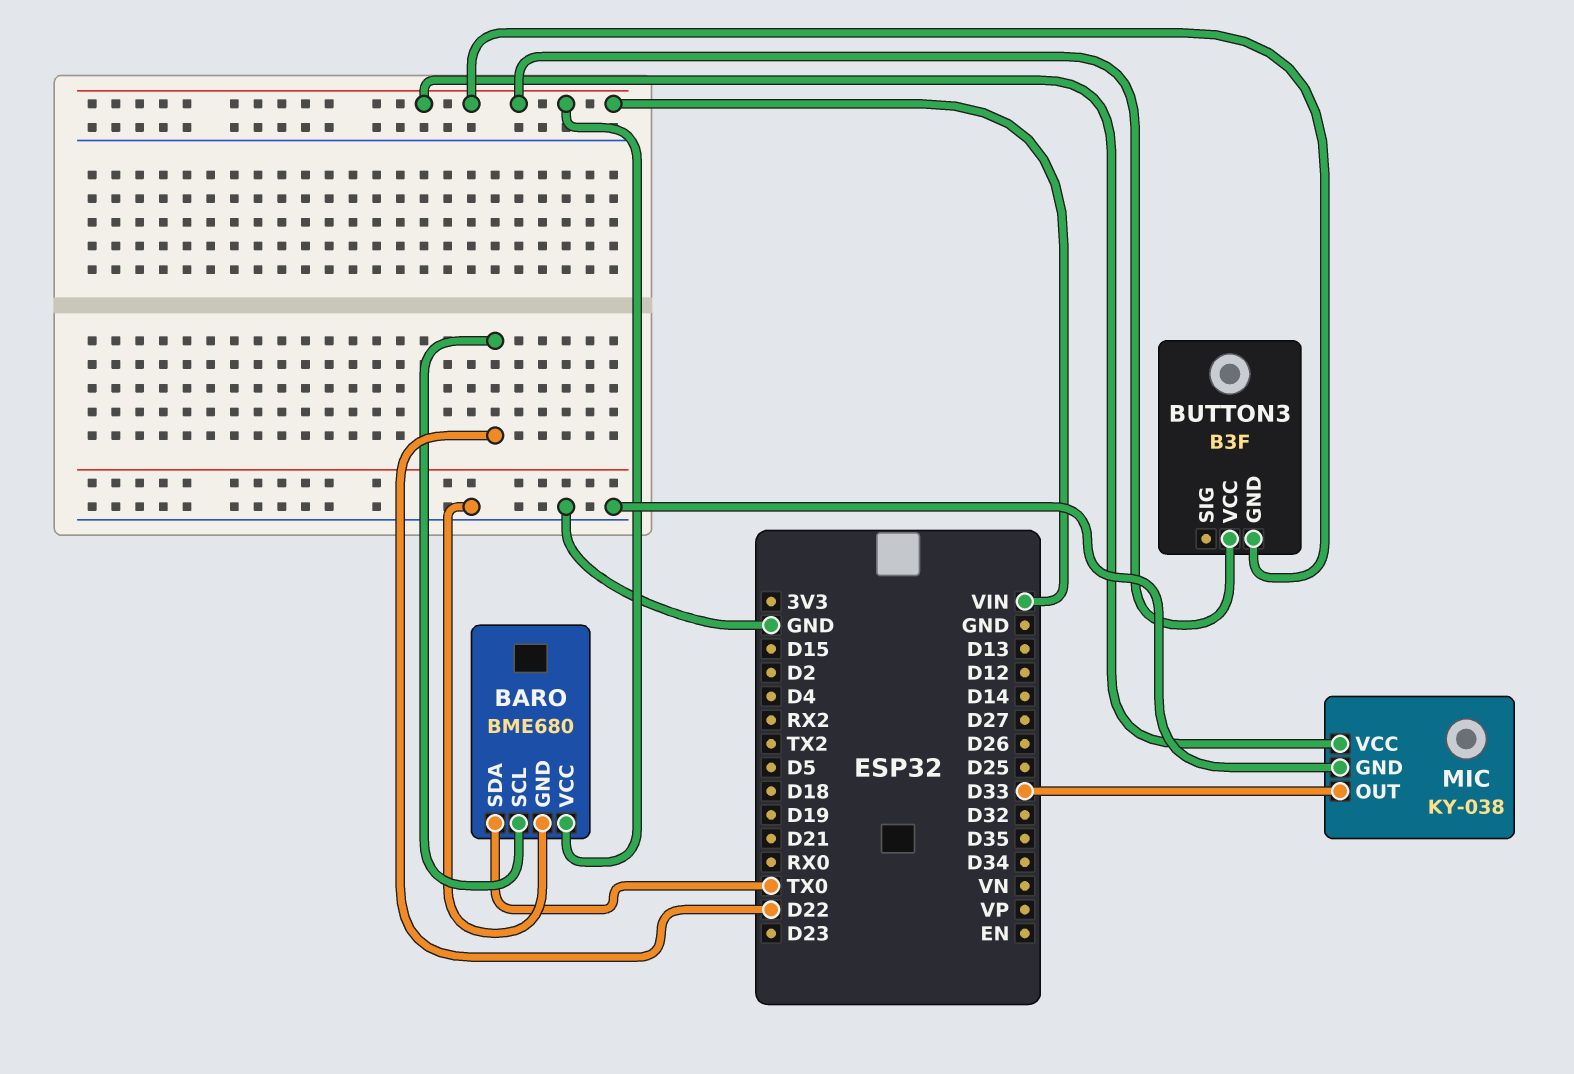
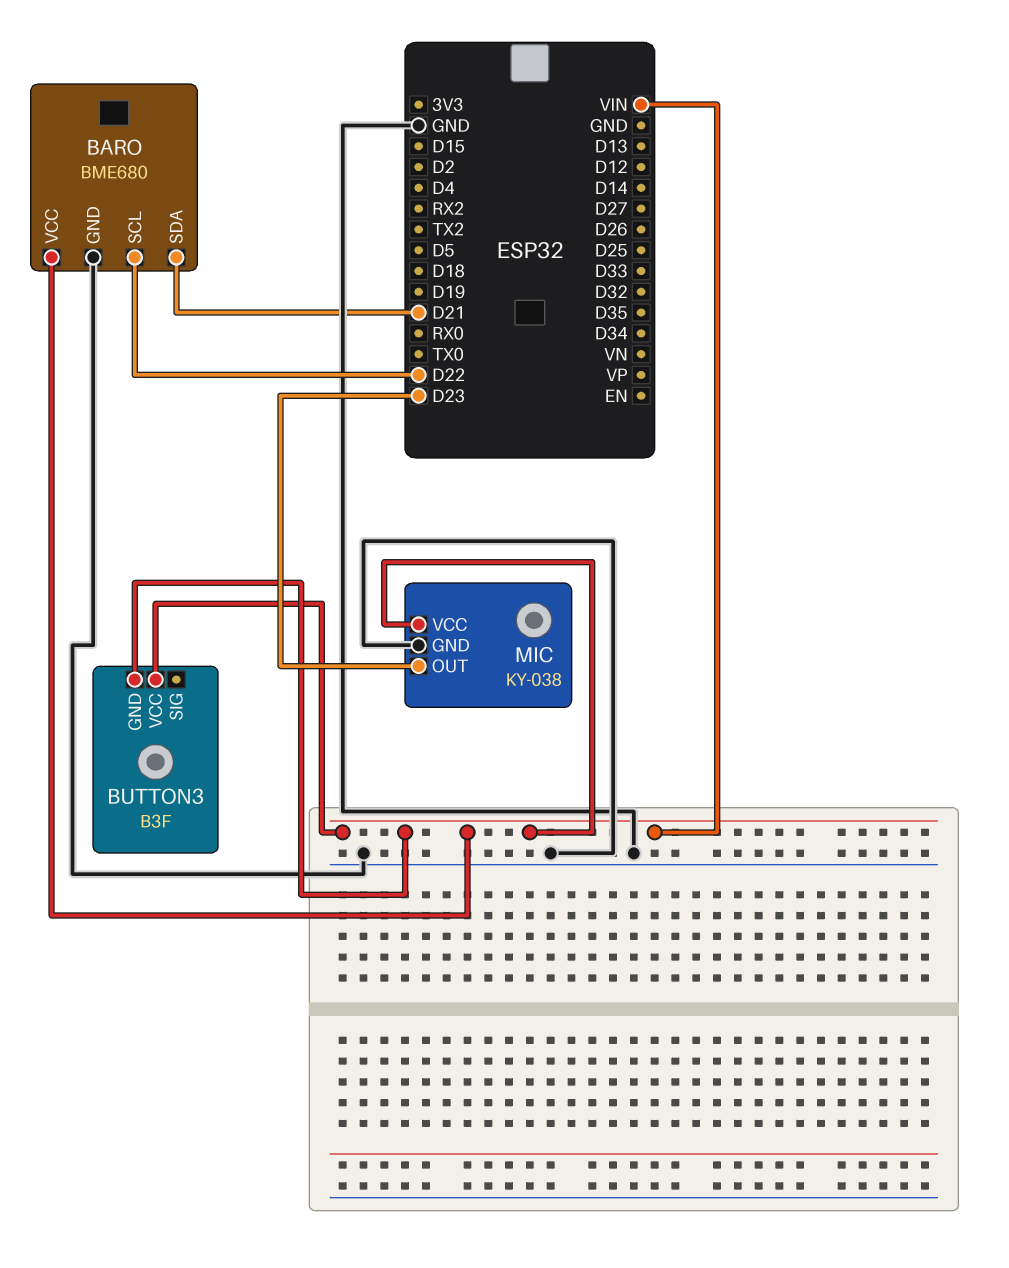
BARO pin SDA: TX0 -> D21
MIC pin OUT: D33 -> D23

